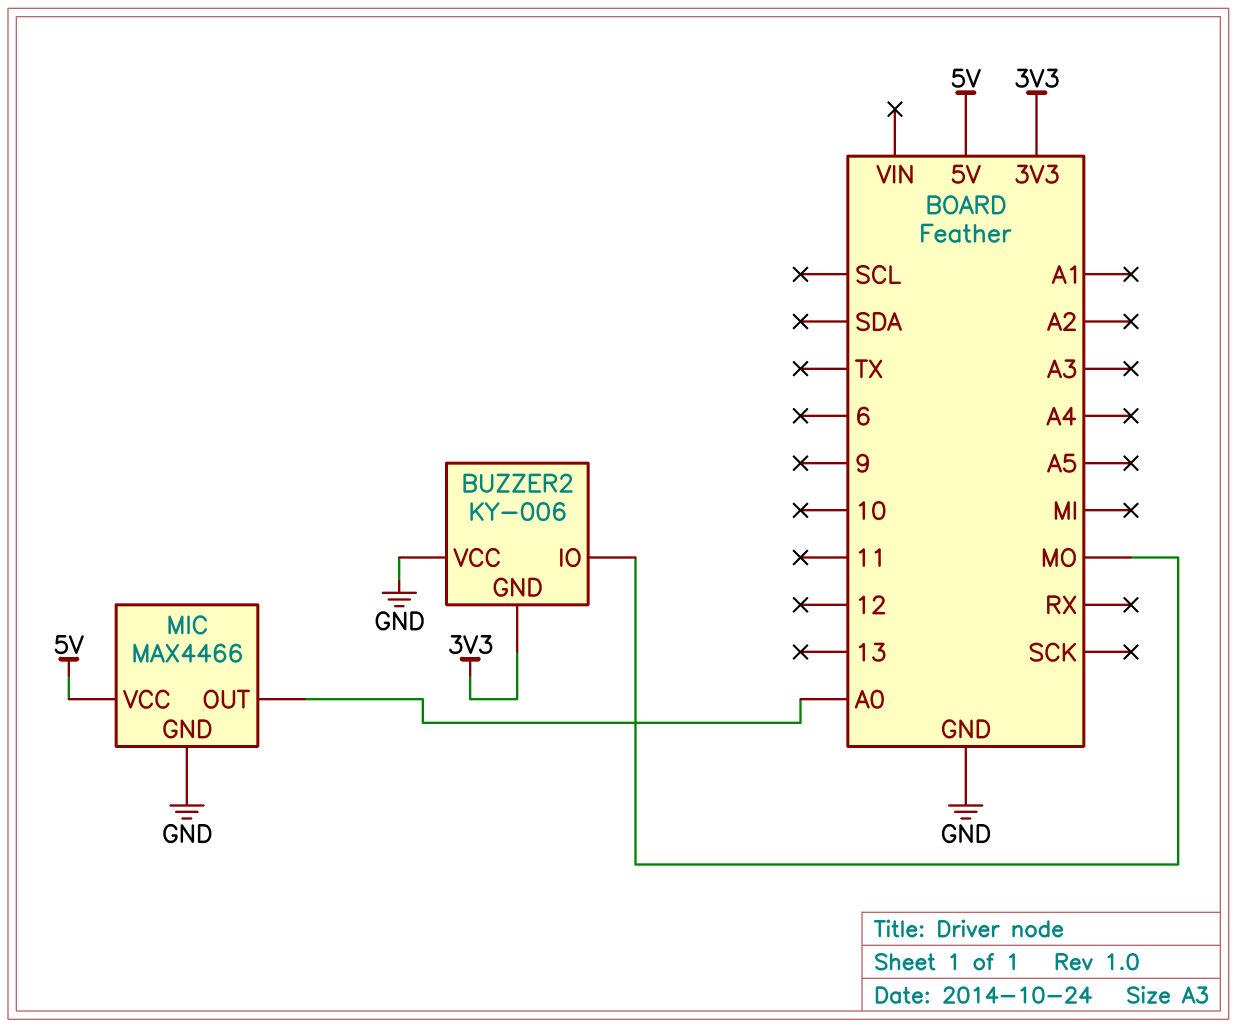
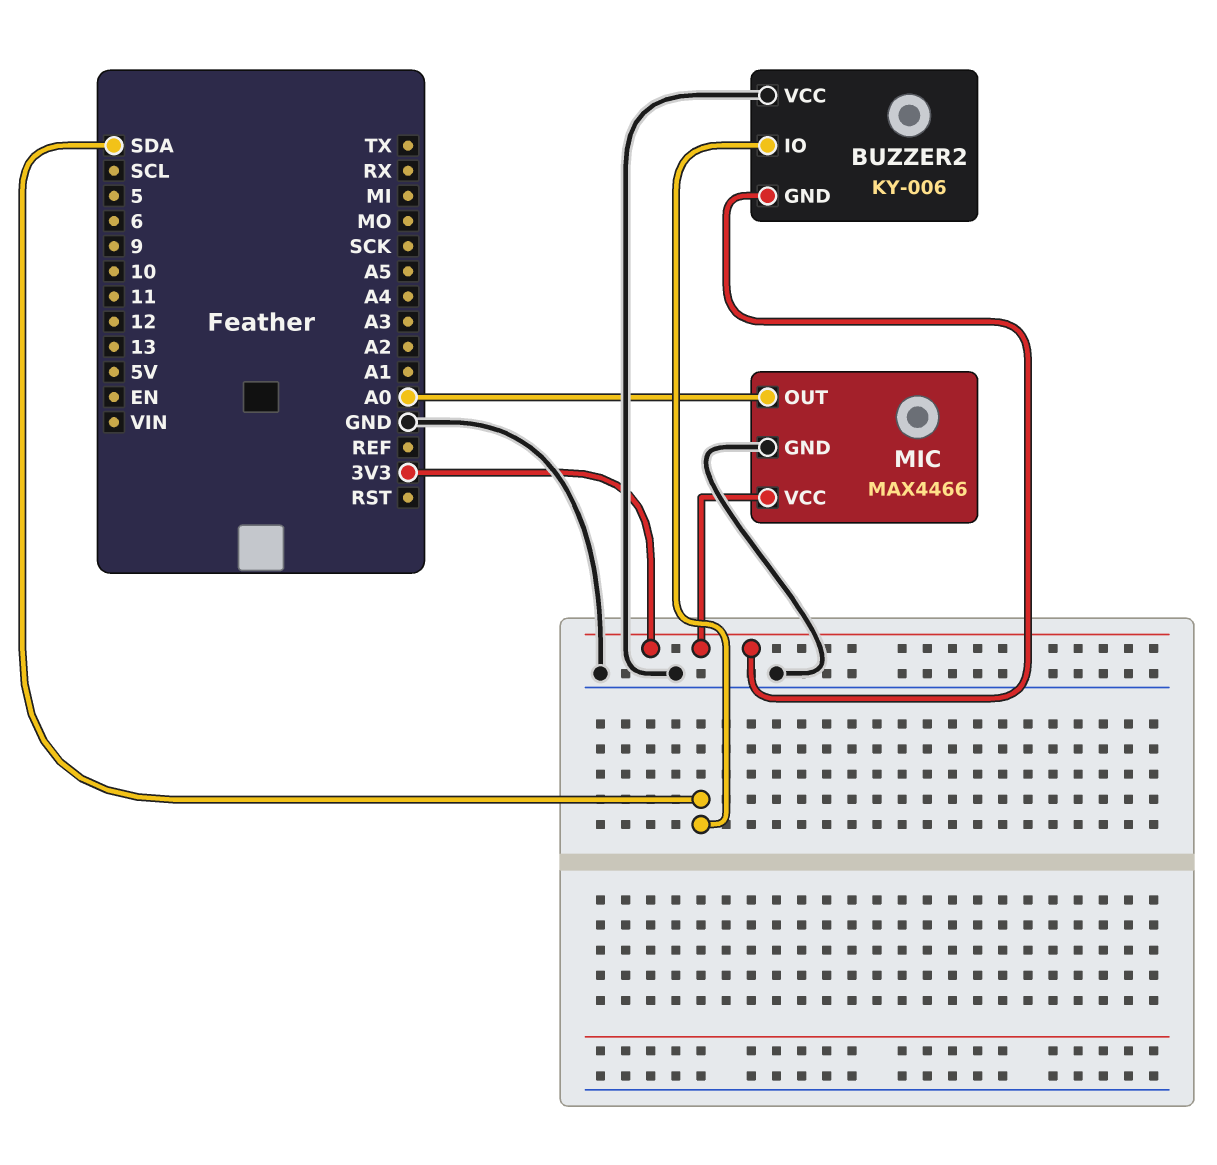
BUZZER2 pin IO: MO -> SDA
MIC pin VCC: 5V -> 3V3

